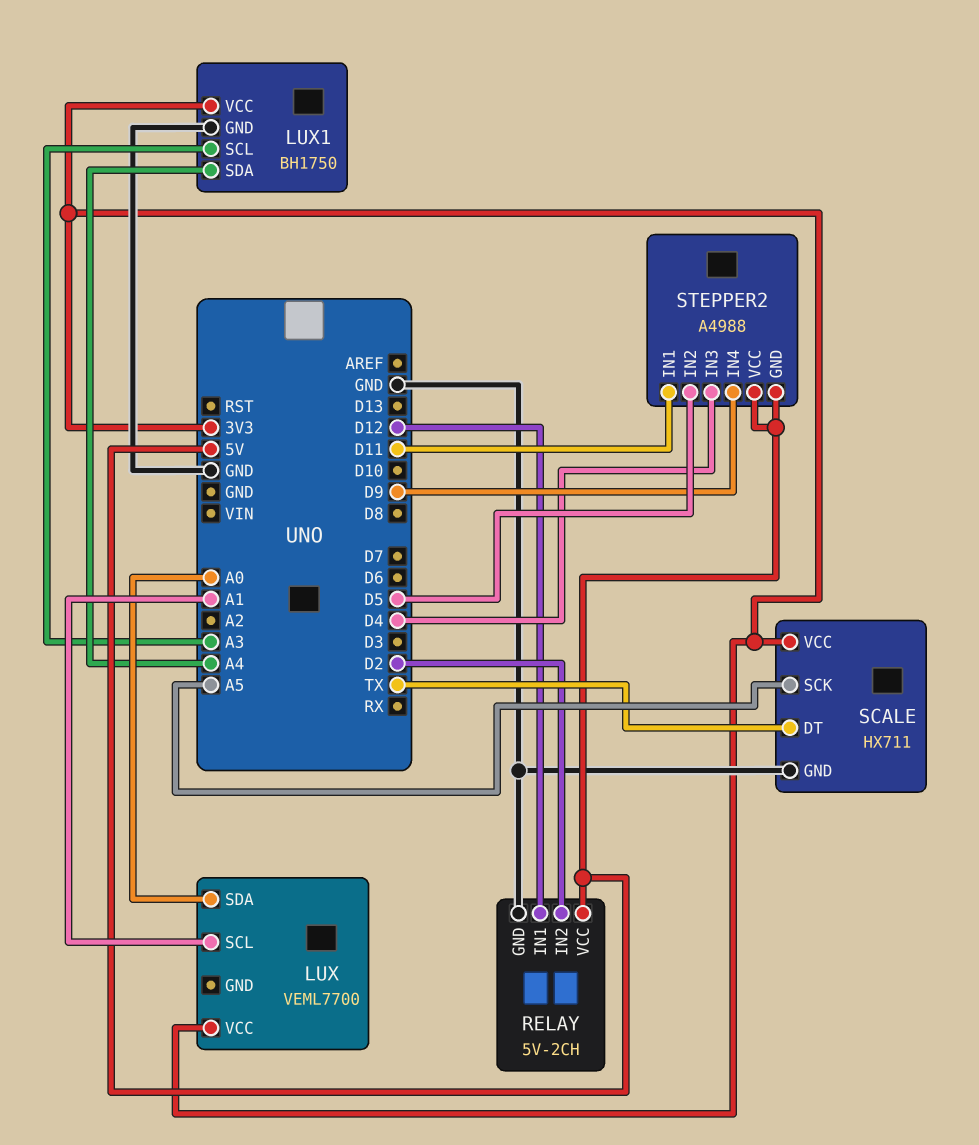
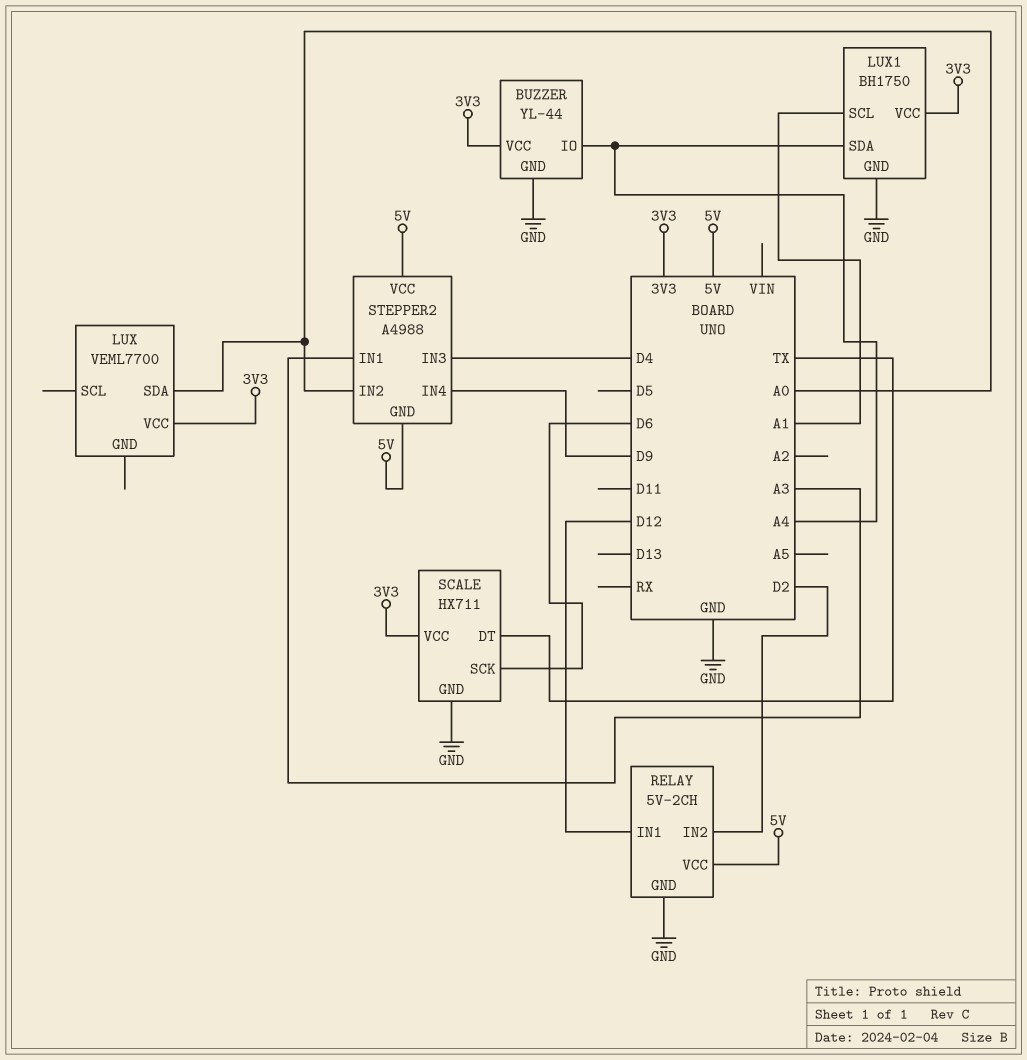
BUZZER: none -> YL-44
BUZZER pin GND: none -> GND
BUZZER pin IO: none -> A4
BUZZER pin VCC: none -> 3V3
LUX pin SCL: A1 -> none
LUX1 pin SCL: A3 -> A1
SCALE pin SCK: A5 -> D6
STEPPER2 pin IN1: D11 -> A3
STEPPER2 pin IN2: D5 -> A0

